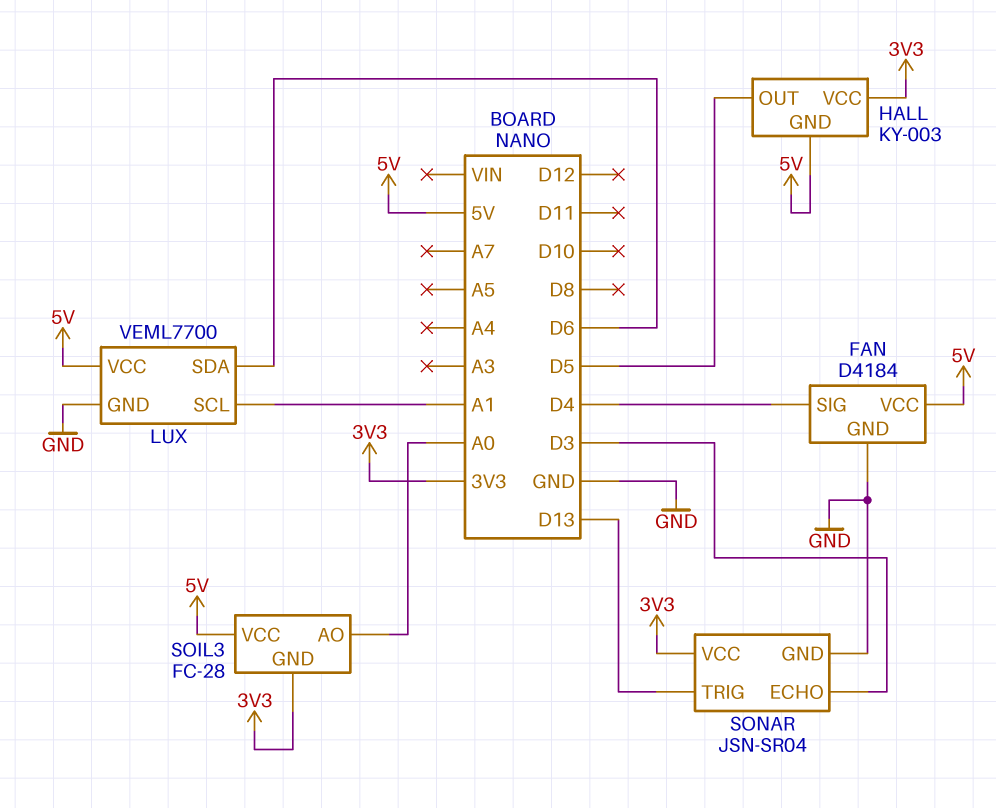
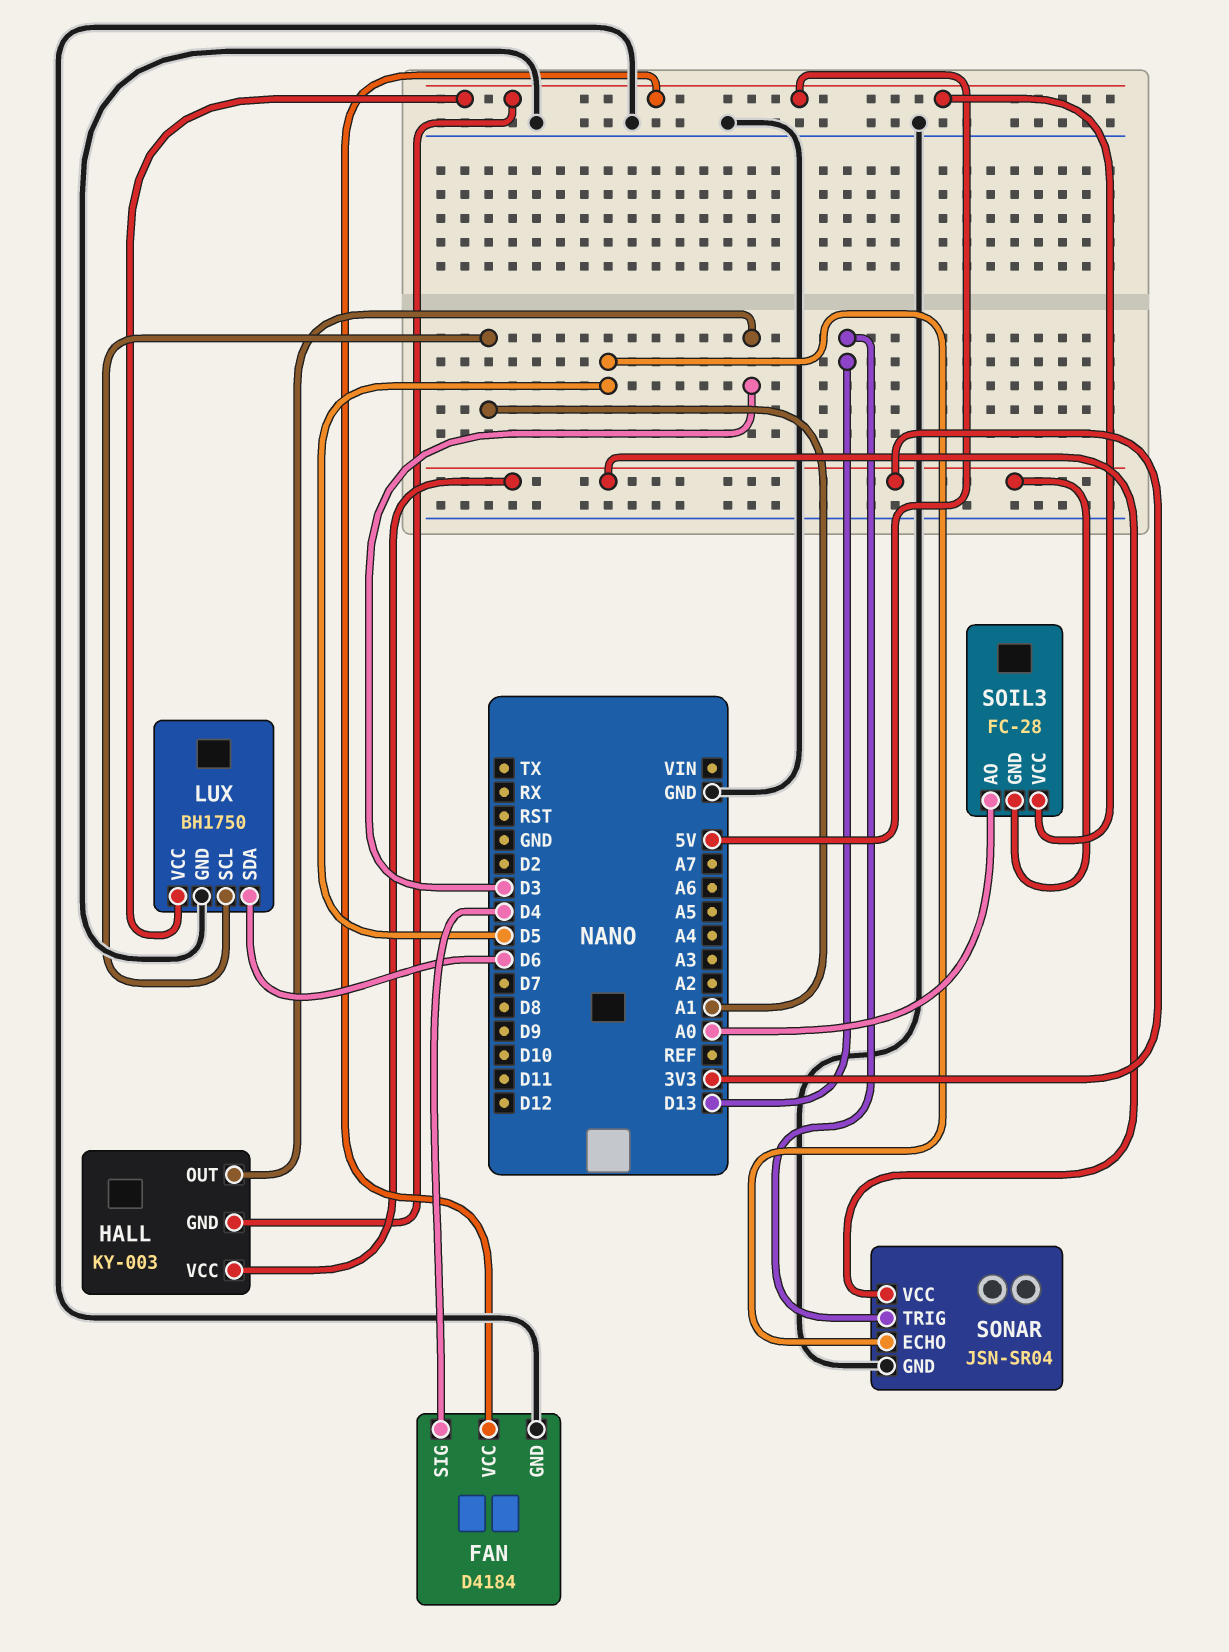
HALL pin OUT: D5 -> D3
LUX: VEML7700 -> BH1750
SONAR pin ECHO: D3 -> D5

